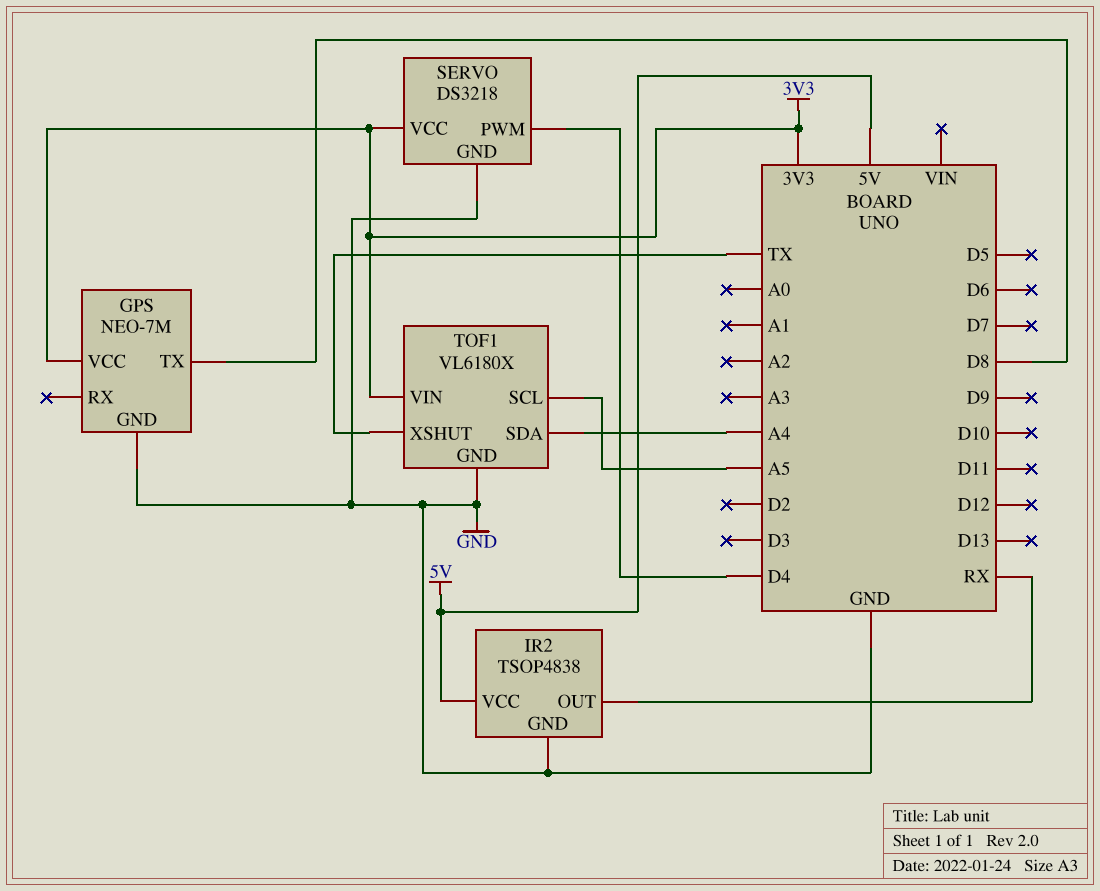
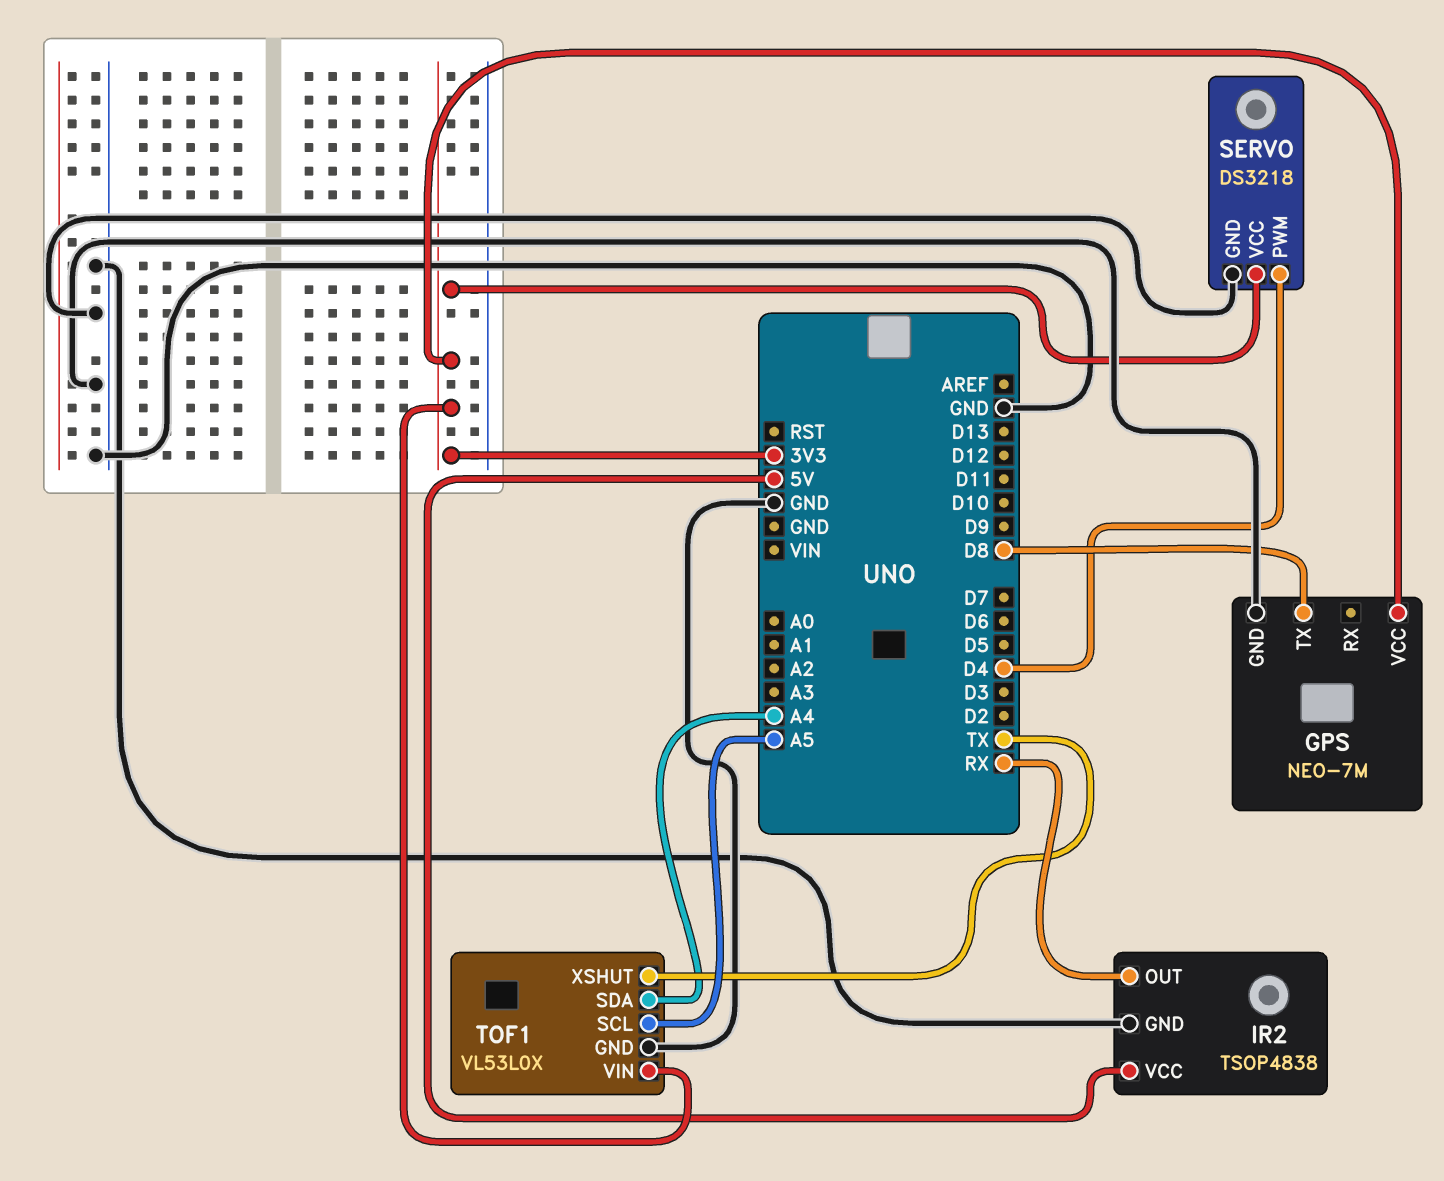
TOF1: VL6180X -> VL53L0X

